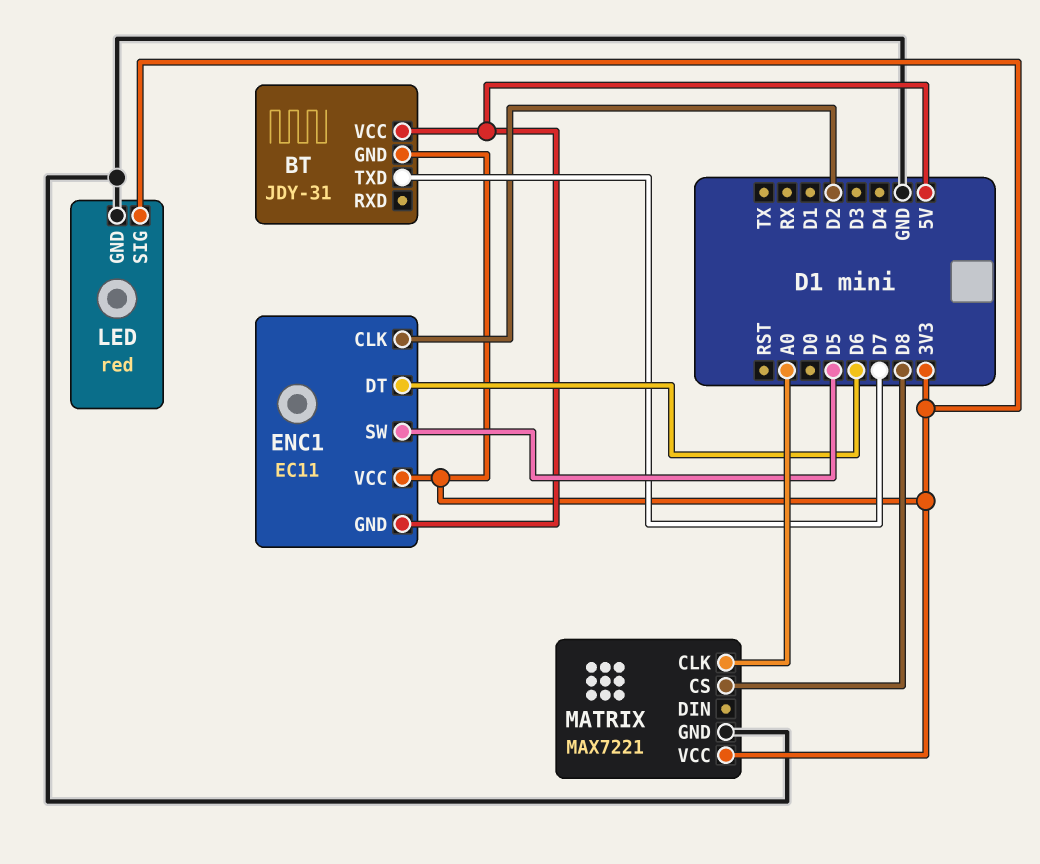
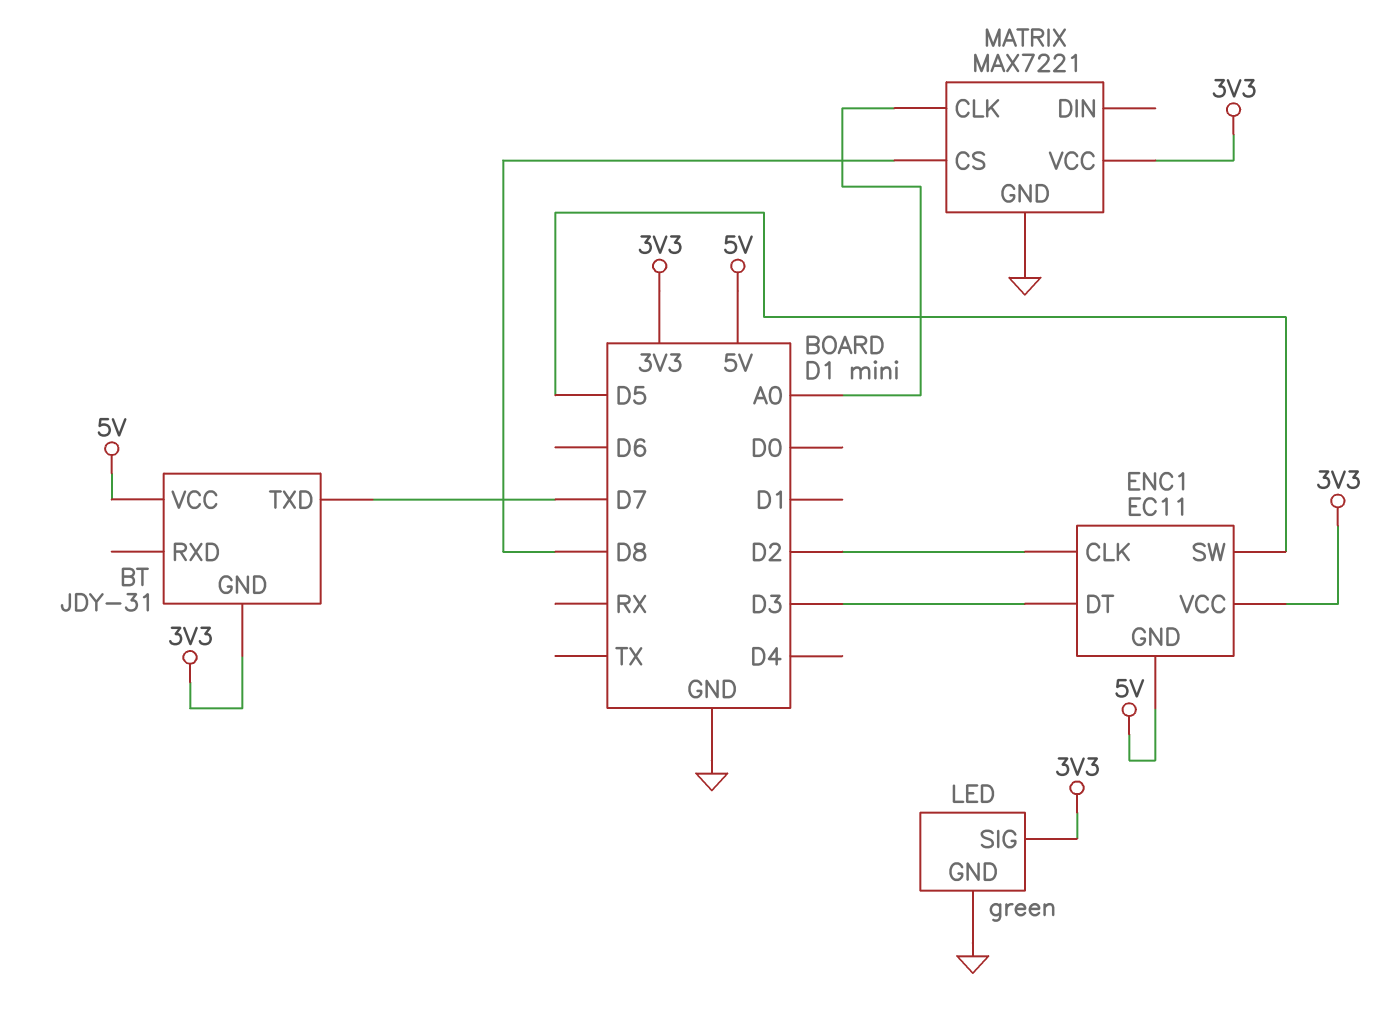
ENC1 pin DT: D6 -> D3
LED: red -> green

